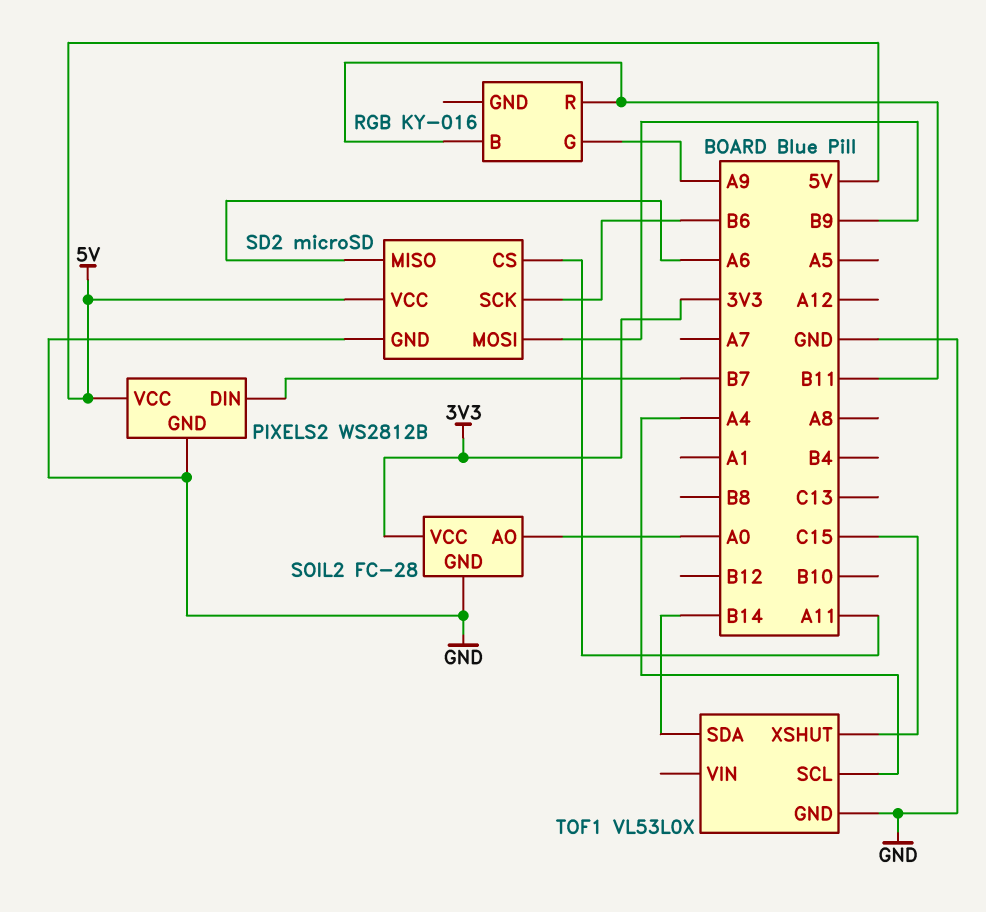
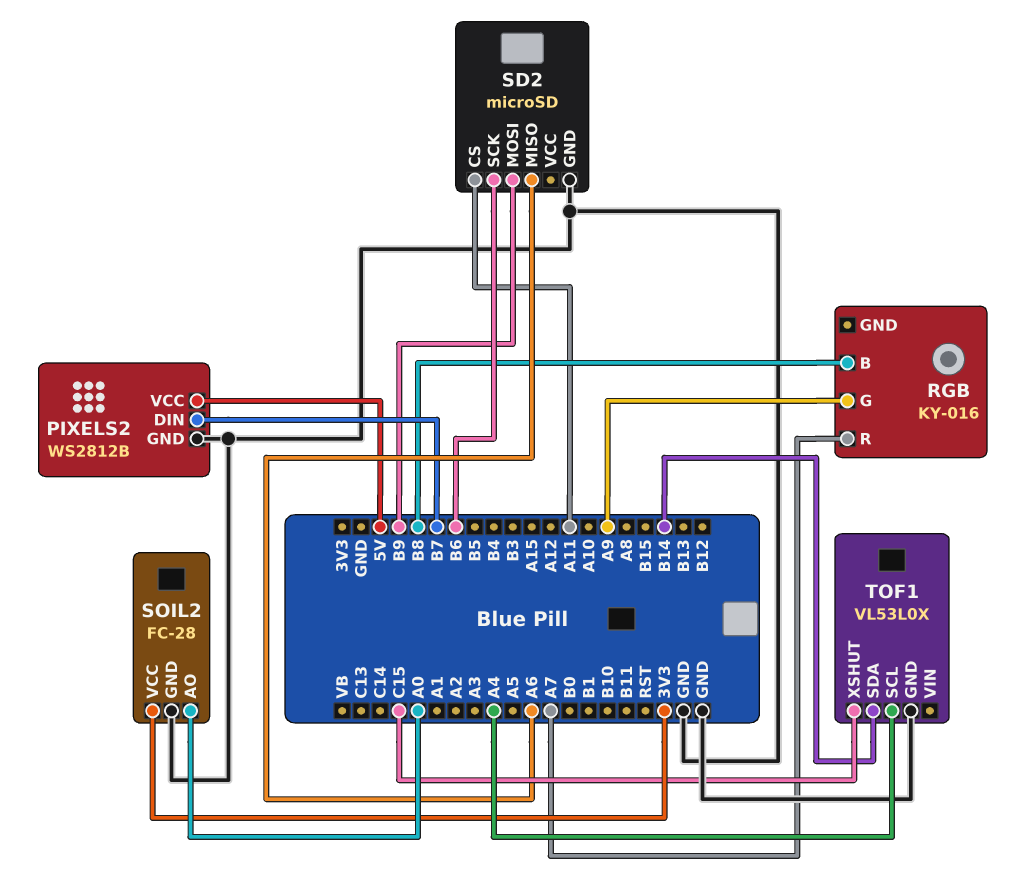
RGB pin B: B11 -> B8
RGB pin R: B11 -> A7
SD2 pin VCC: 5V -> none

